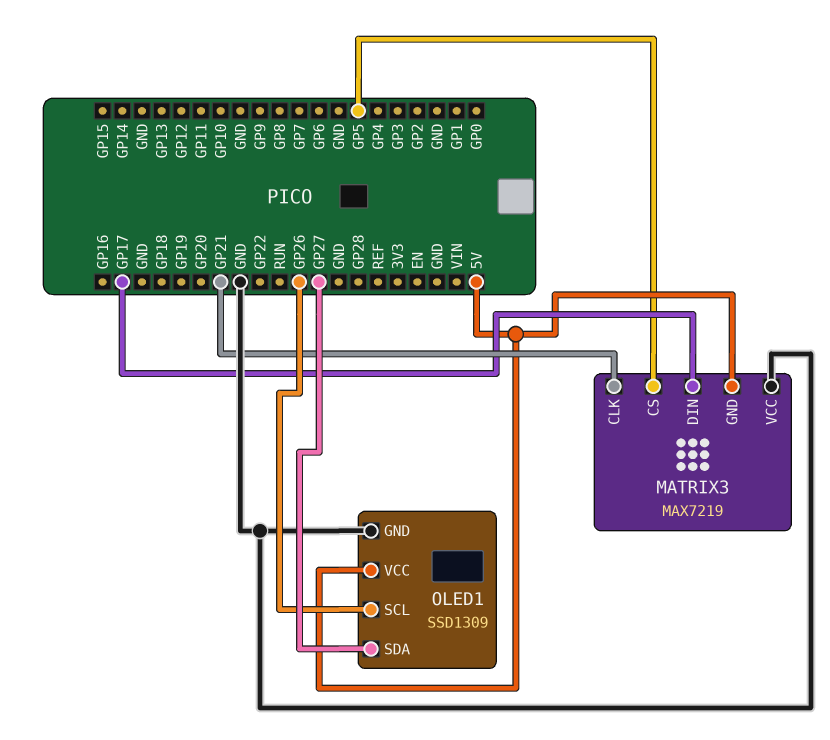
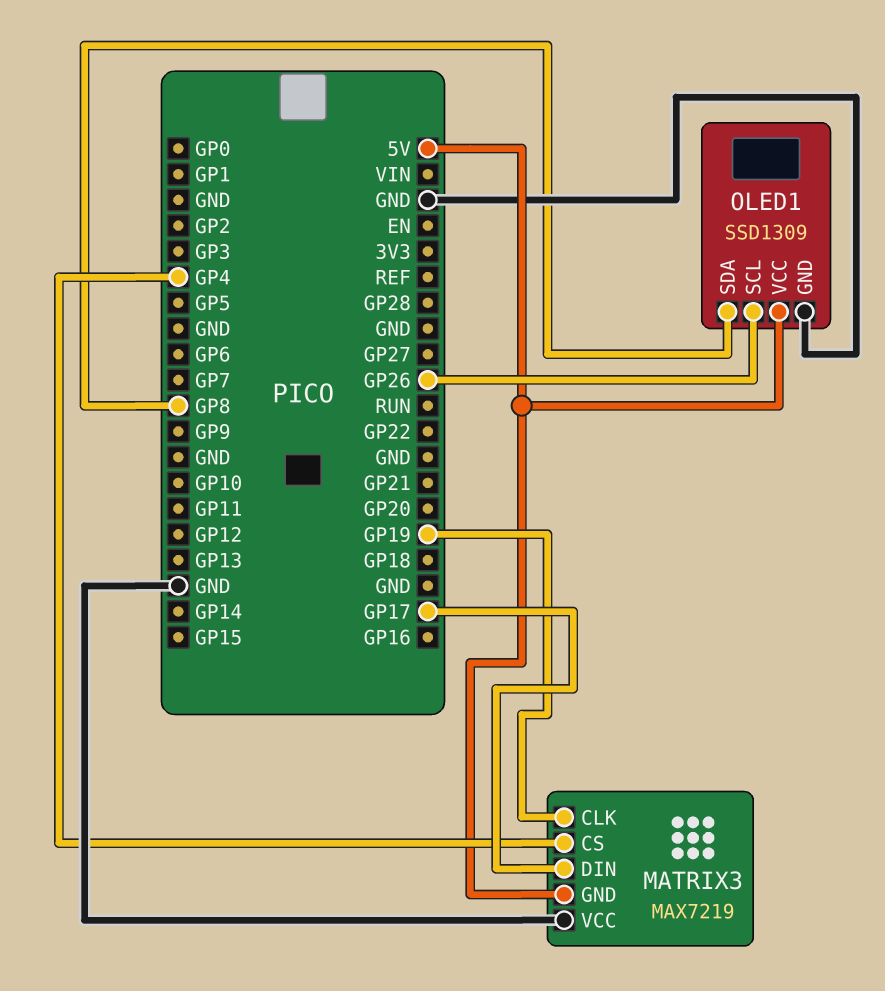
MATRIX3 pin CLK: GP21 -> GP19
MATRIX3 pin CS: GP5 -> GP4
OLED1 pin SDA: GP27 -> GP8

